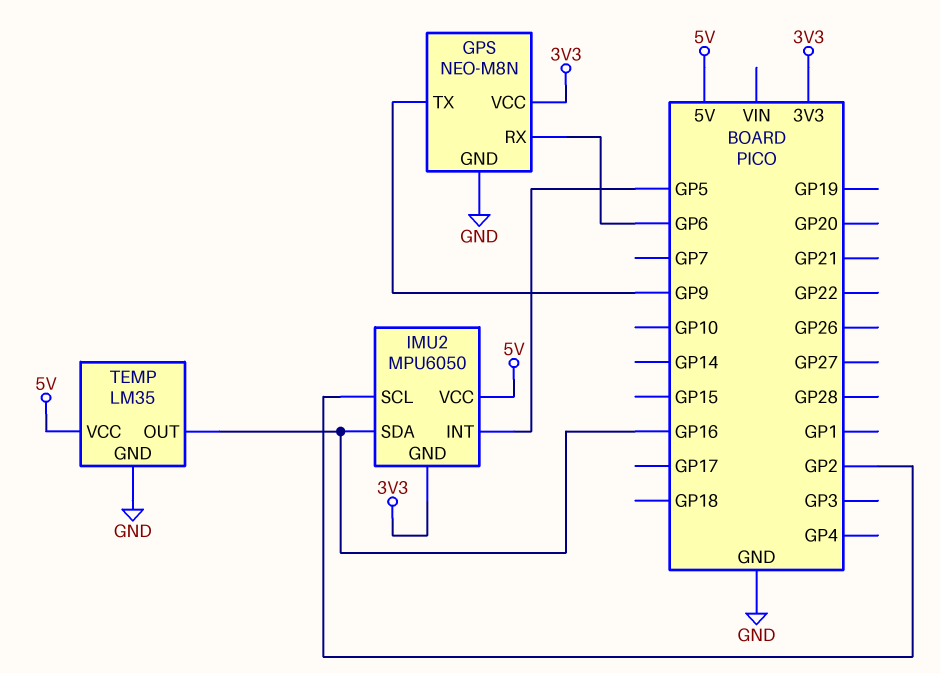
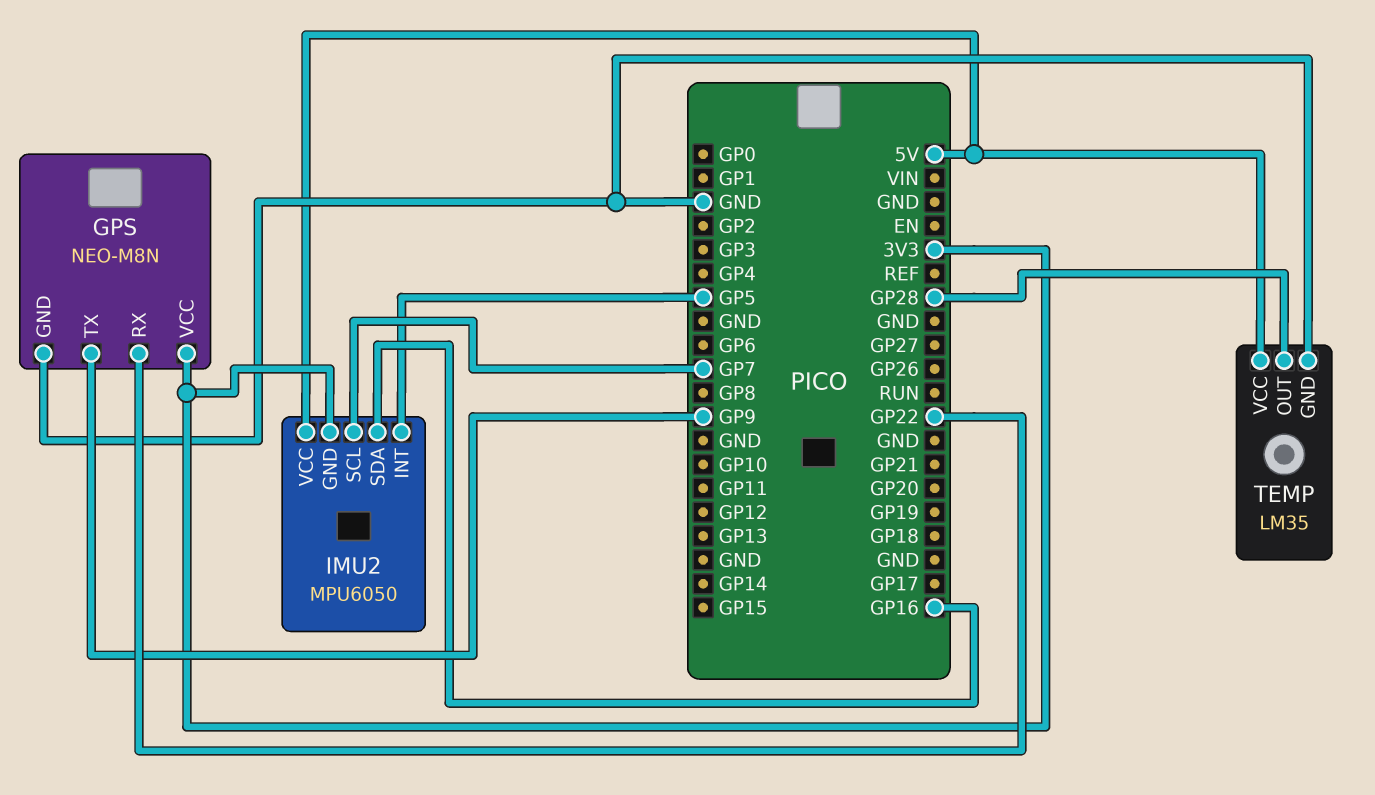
GPS pin RX: GP6 -> GP22
IMU2 pin SCL: GP2 -> GP7
TEMP pin OUT: GP16 -> GP28

